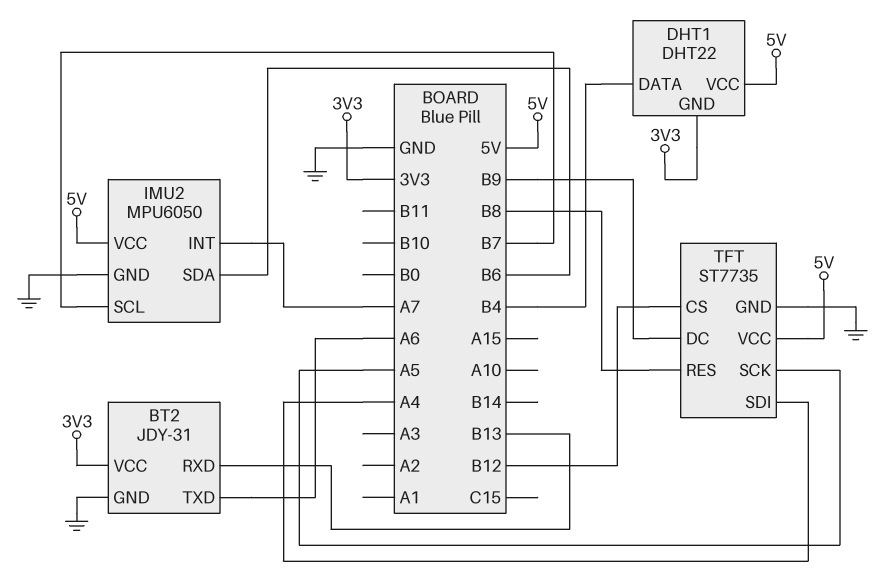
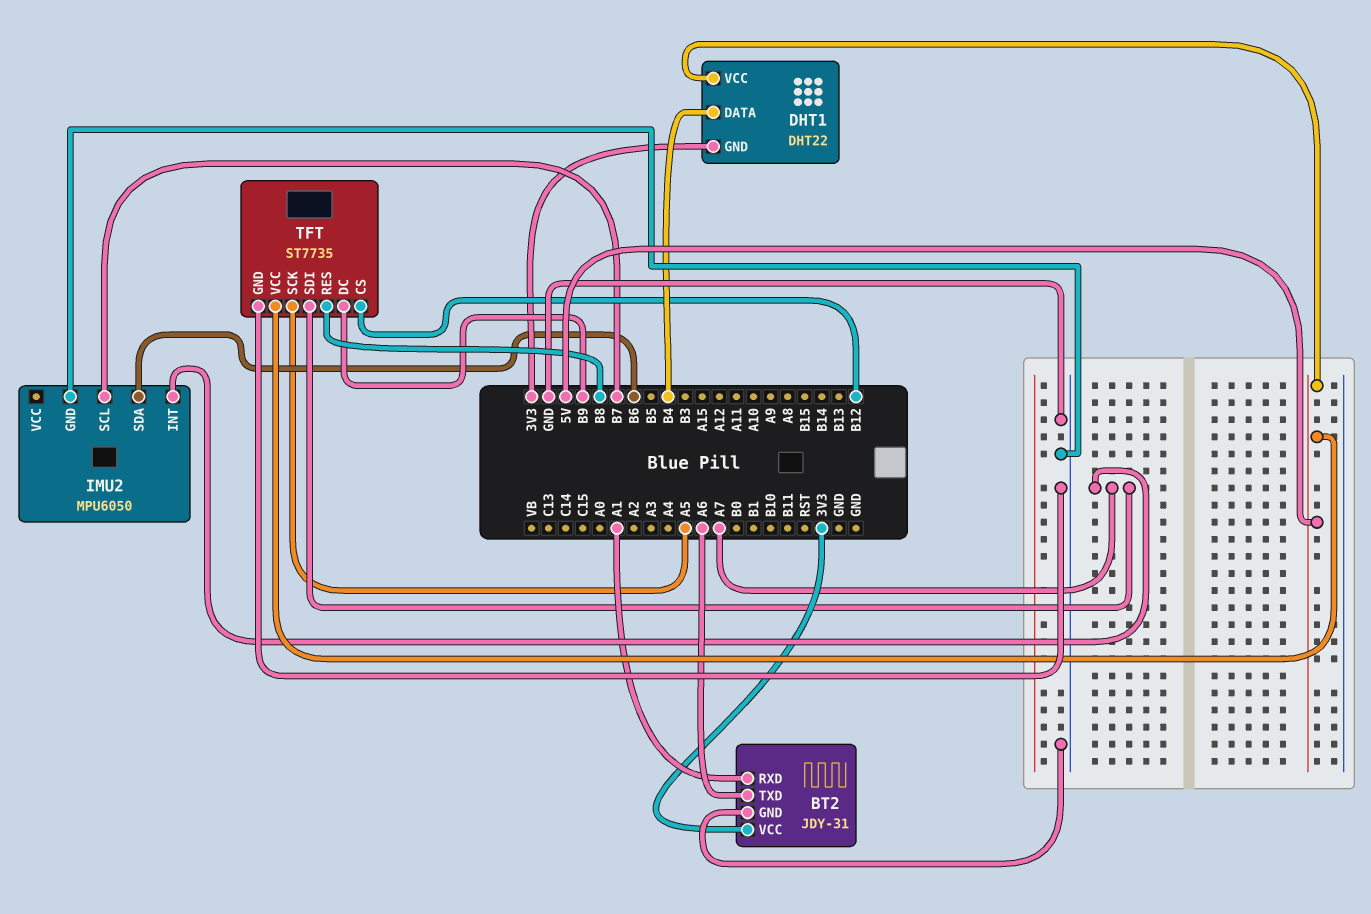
BT2 pin RXD: B13 -> A1
IMU2 pin VCC: 5V -> none
TFT pin SDI: A4 -> A7

